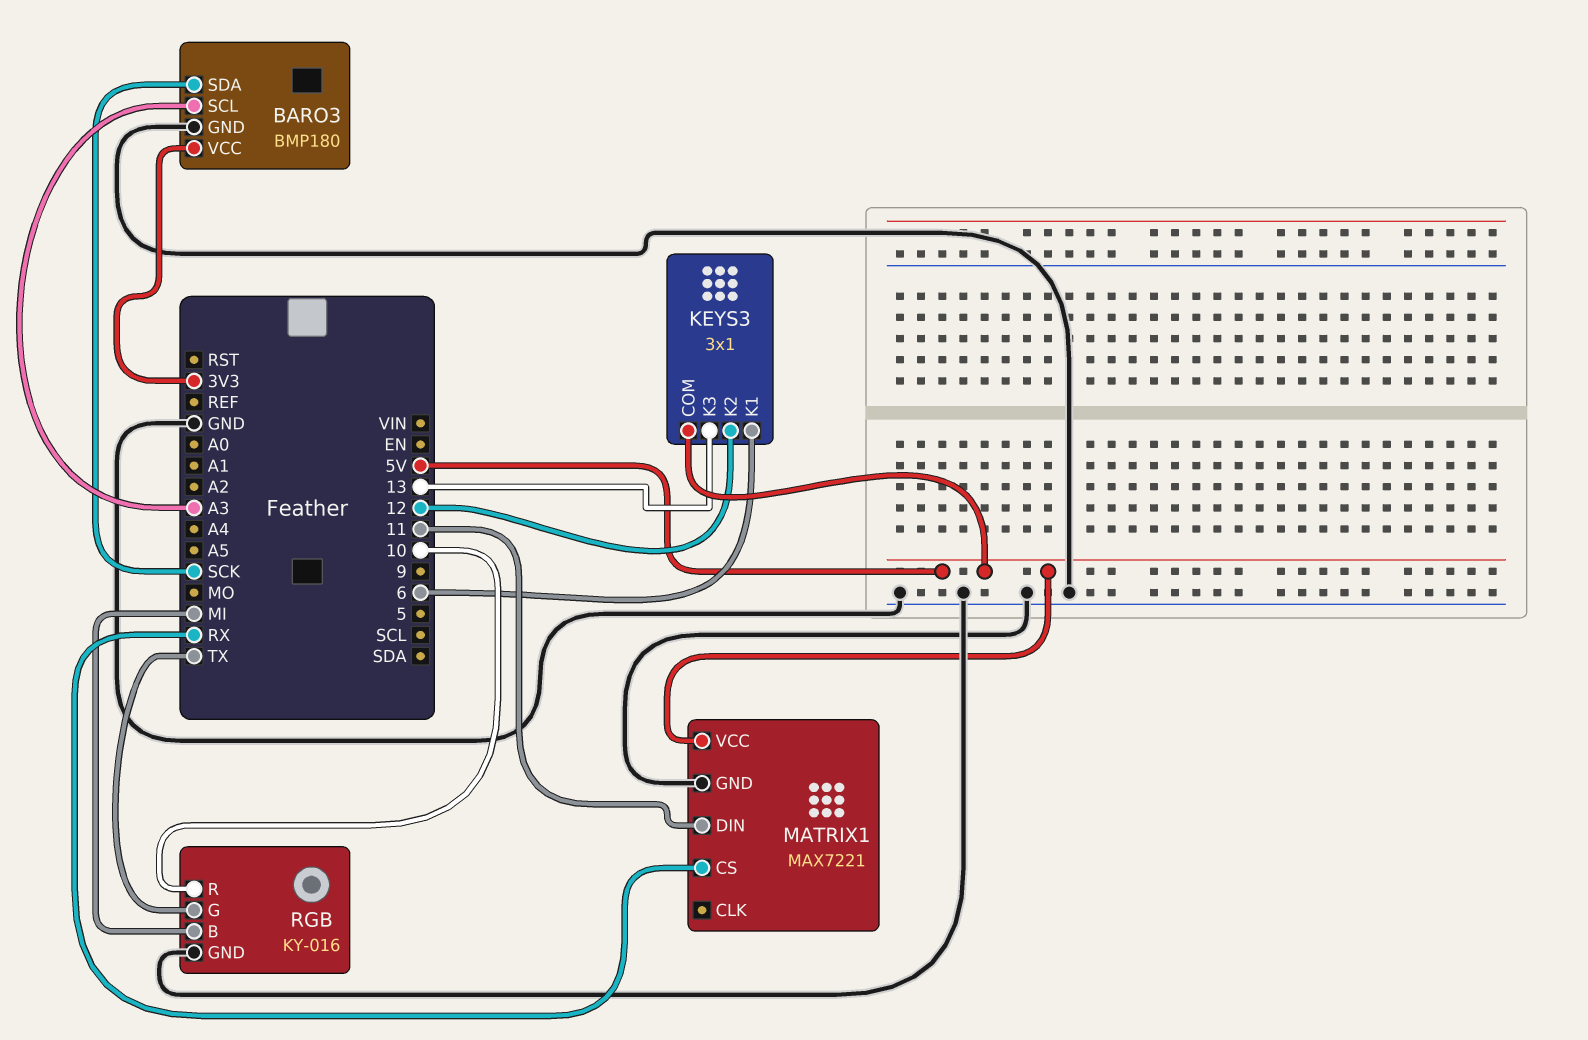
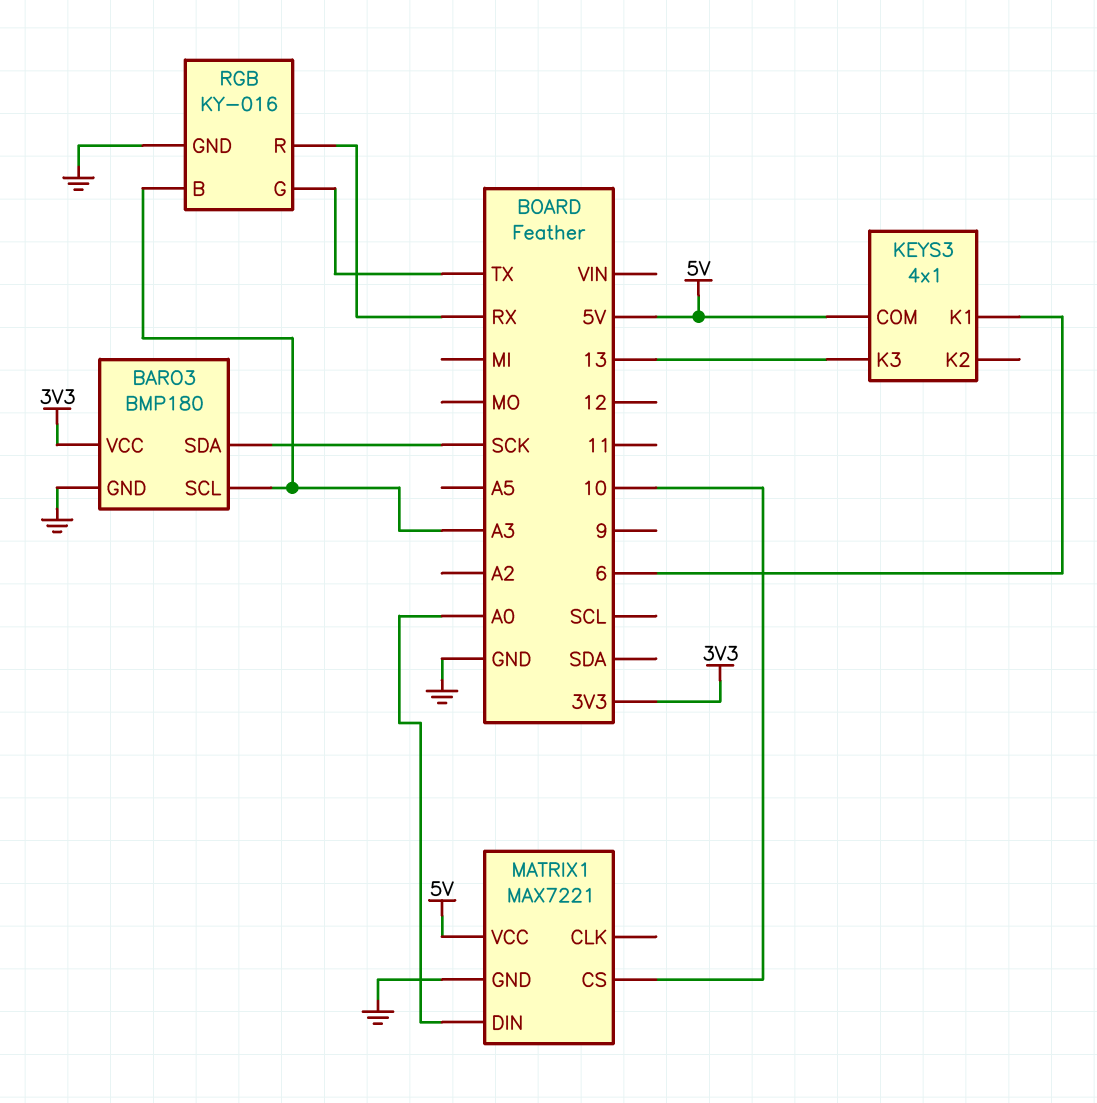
KEYS3: 3x1 -> 4x1
KEYS3 pin K2: 12 -> none
MATRIX1 pin CS: RX -> 10
MATRIX1 pin DIN: 11 -> A0
RGB pin B: MI -> A3
RGB pin R: 10 -> RX

